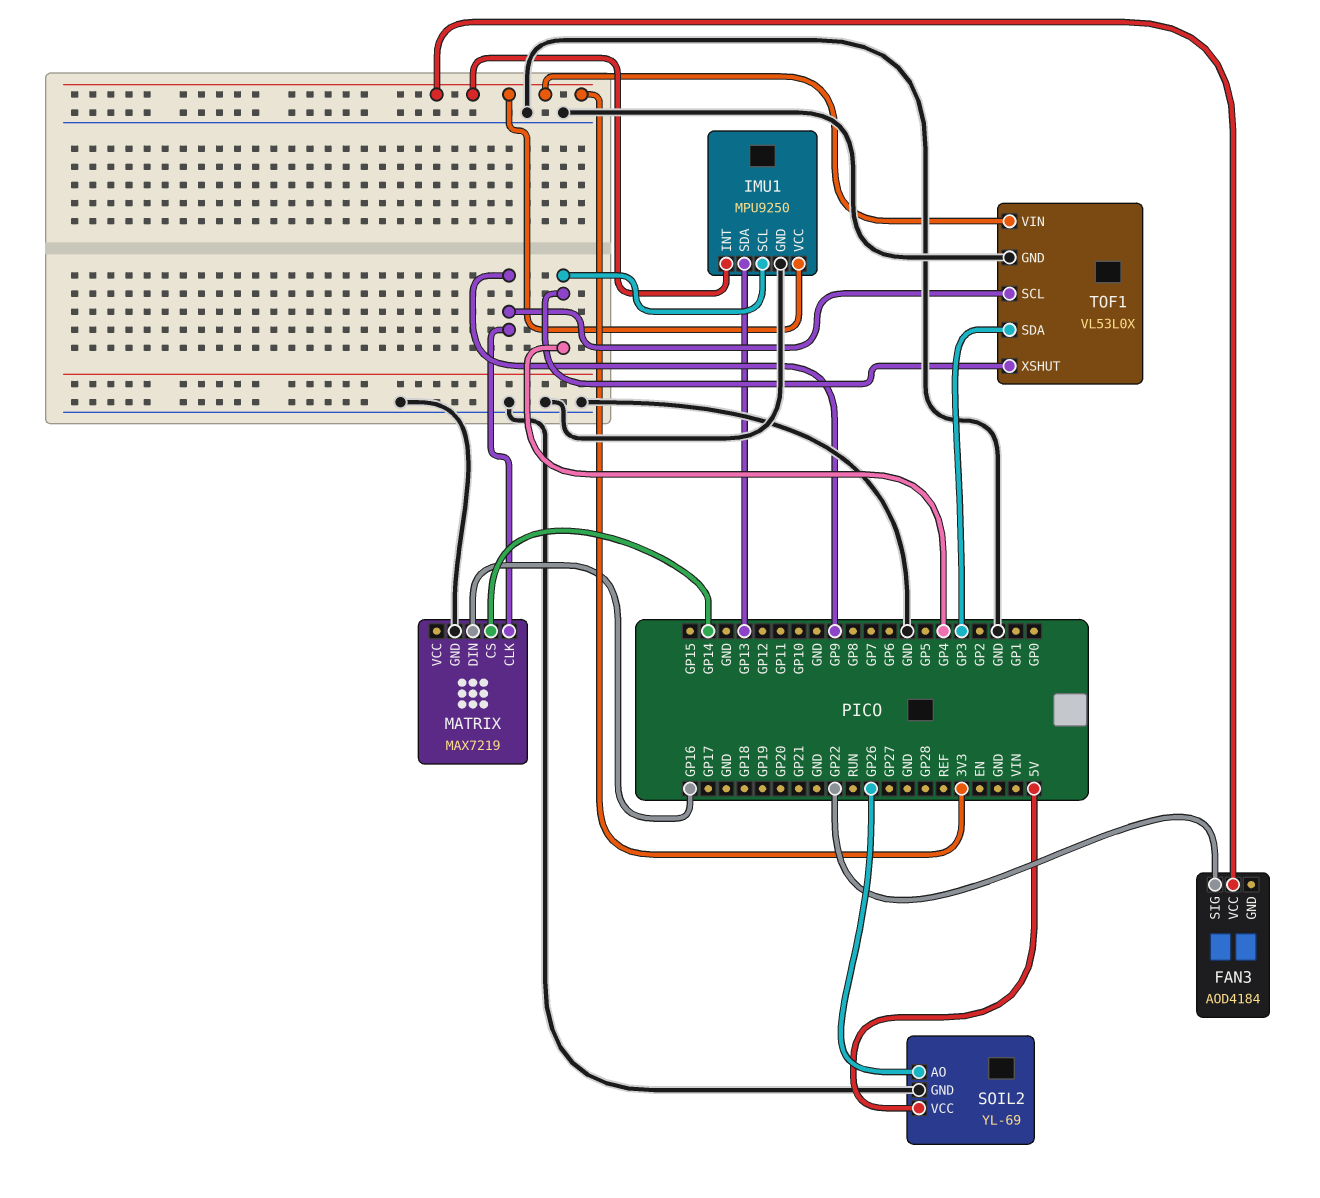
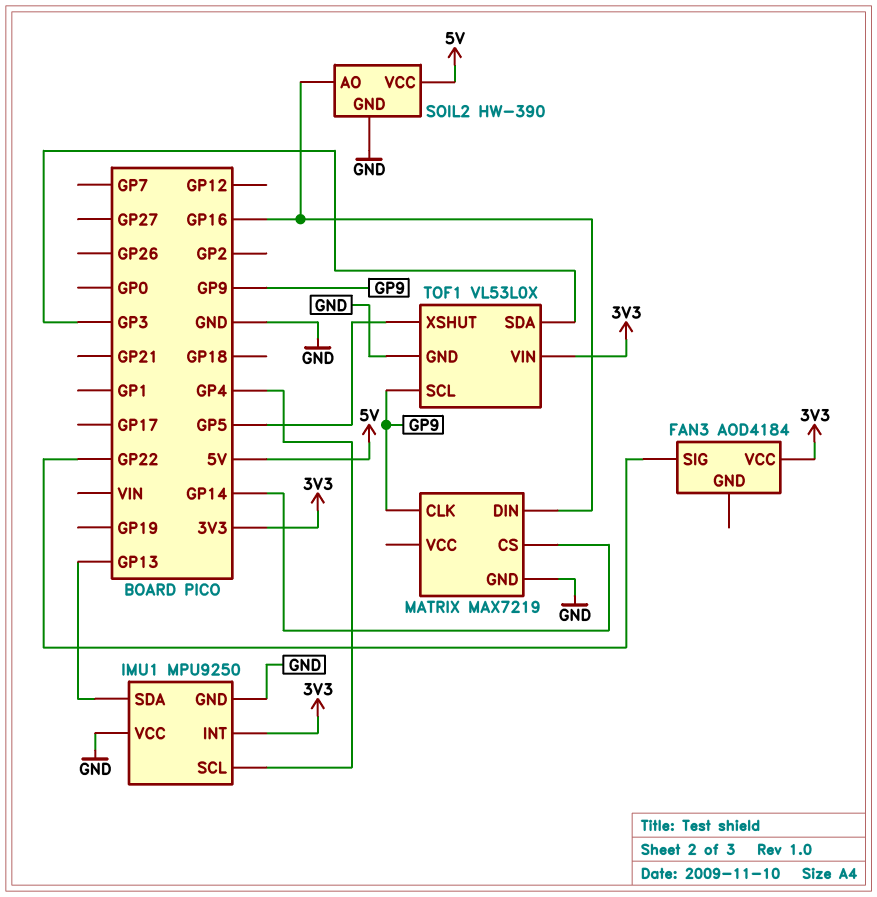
IMU1 pin VCC: 3V3 -> GND
SOIL2: YL-69 -> HW-390
SOIL2 pin AO: GP26 -> GP16
TOF1 pin XSHUT: GP4 -> GP5

